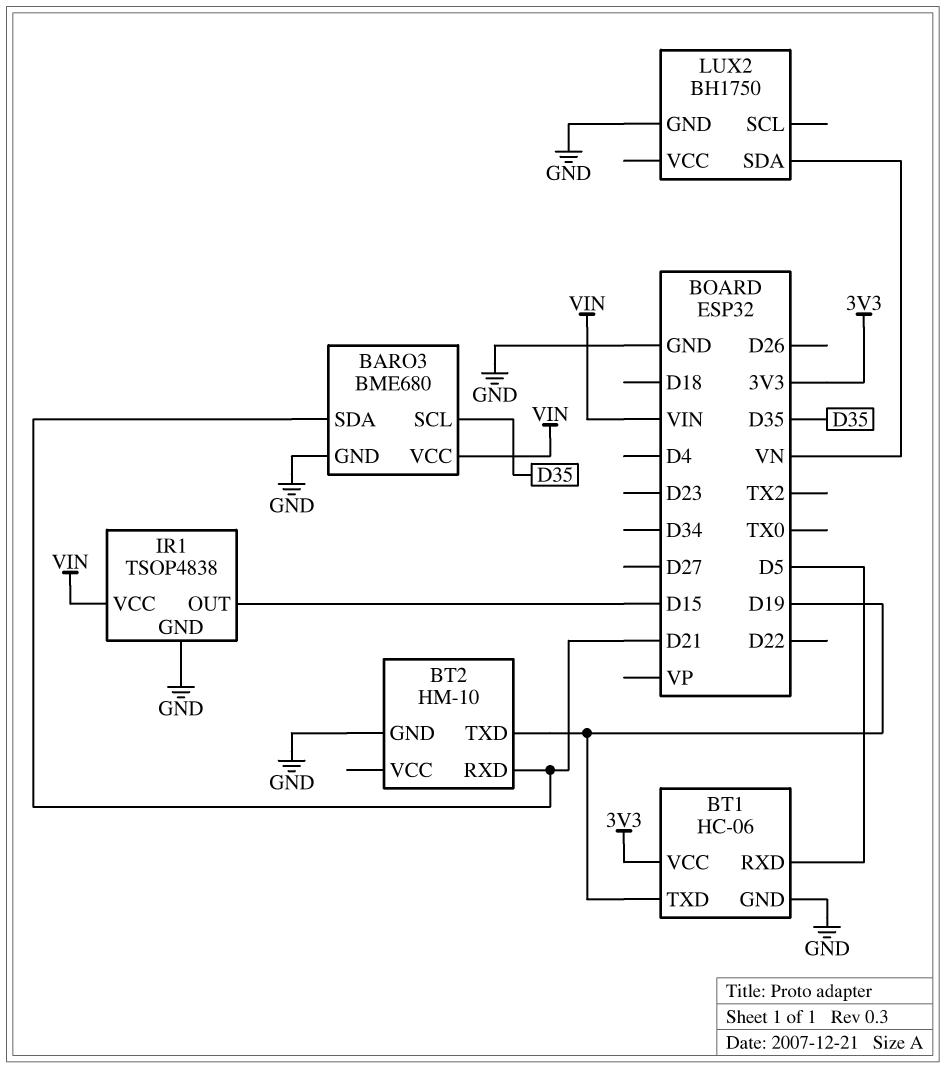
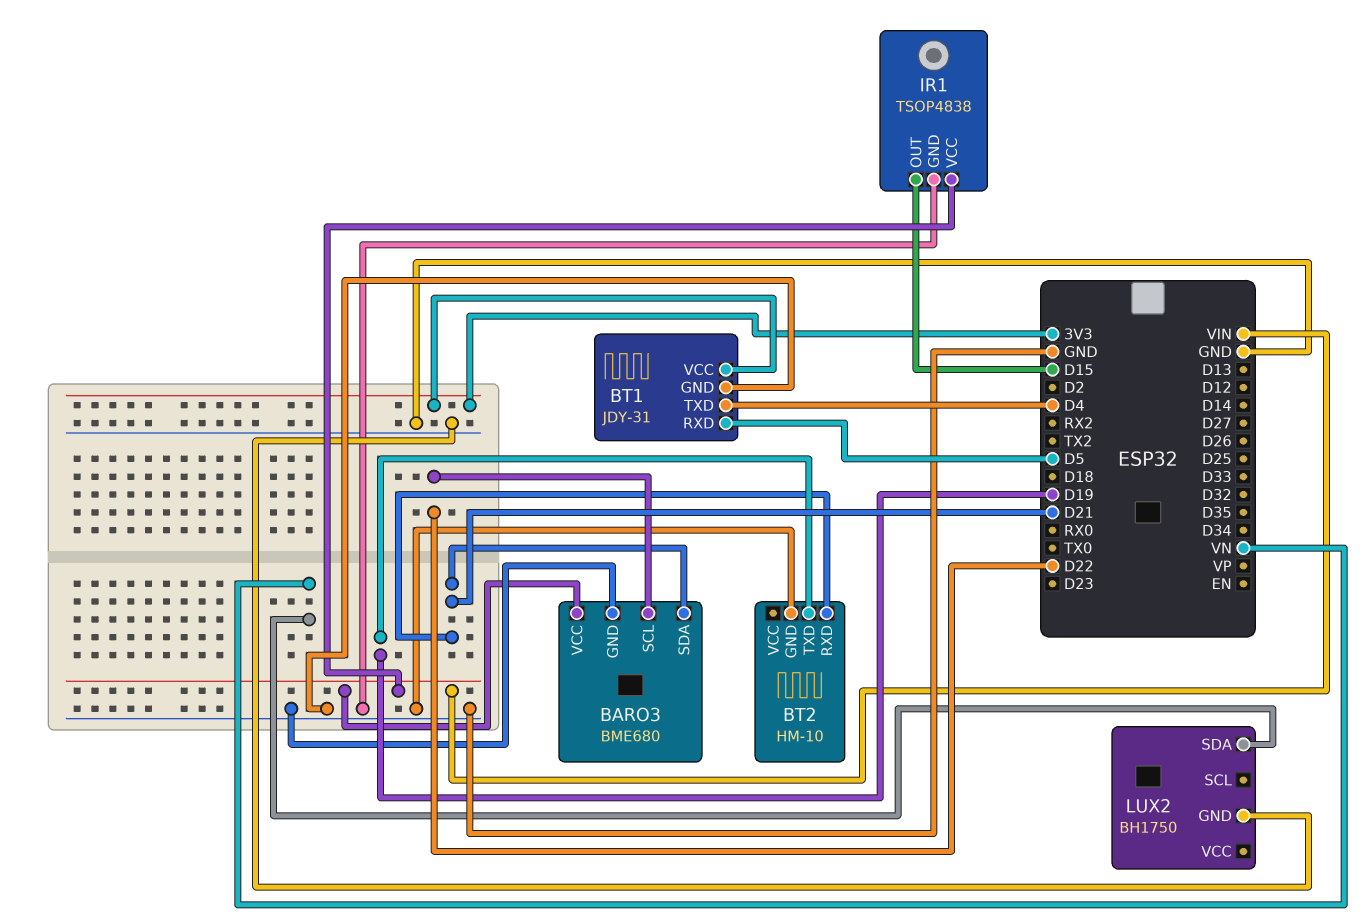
BARO3 pin SCL: D35 -> D22
BT1: HC-06 -> JDY-31
BT1 pin TXD: D19 -> D4

